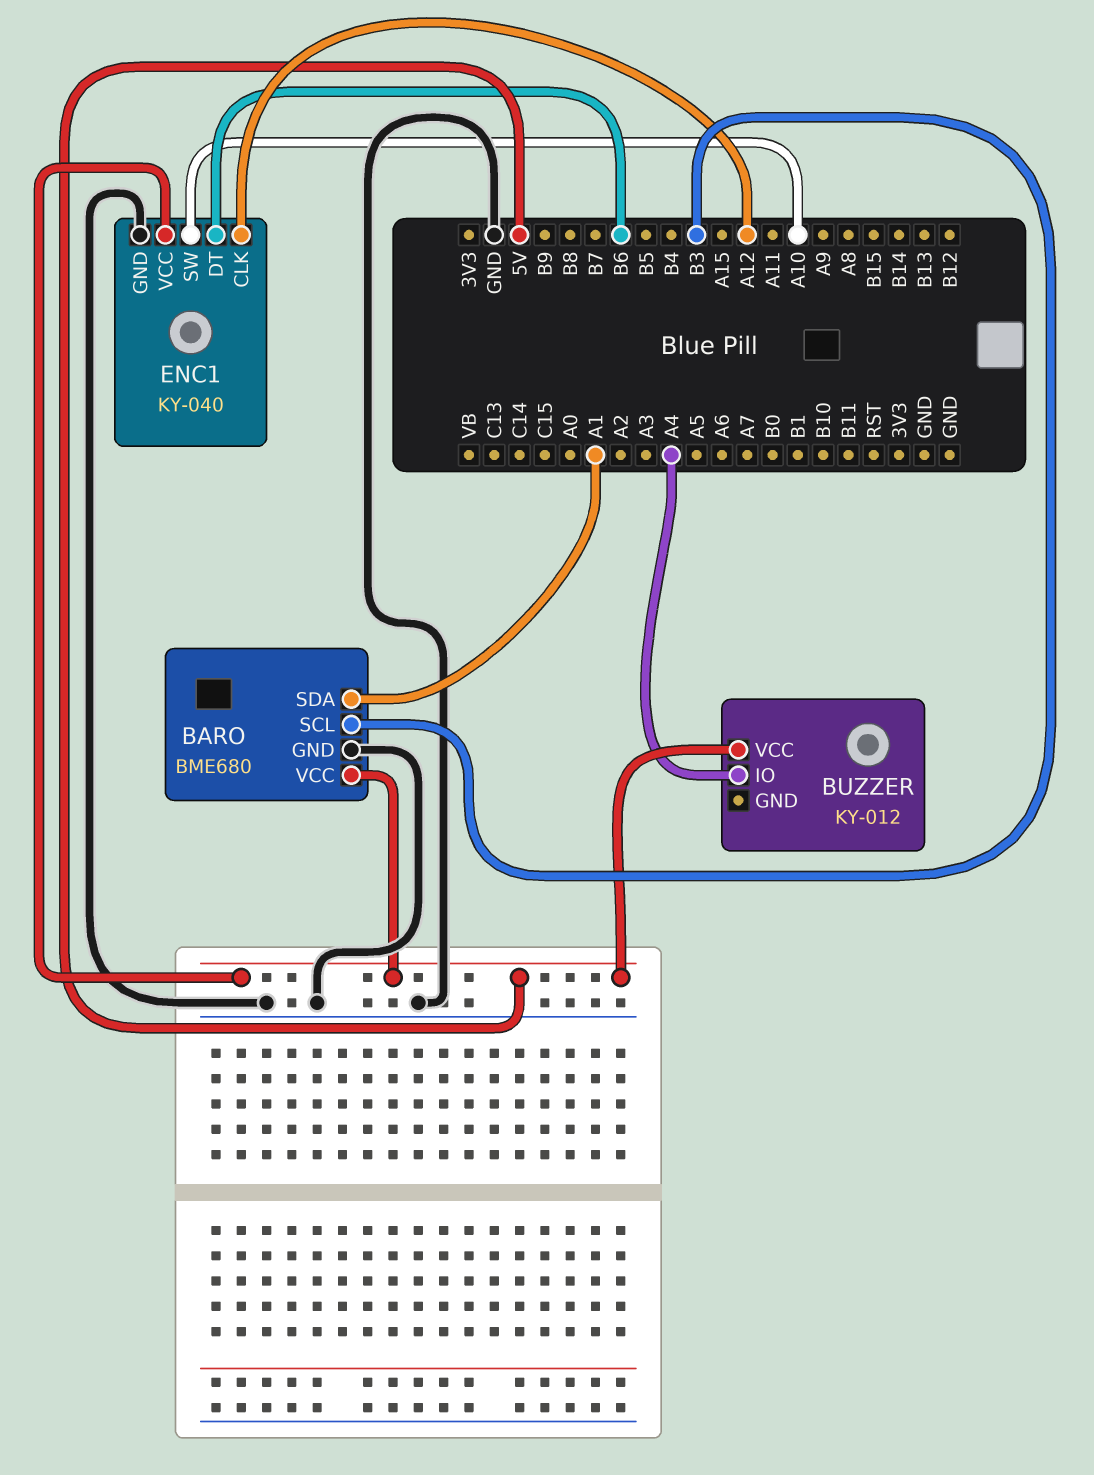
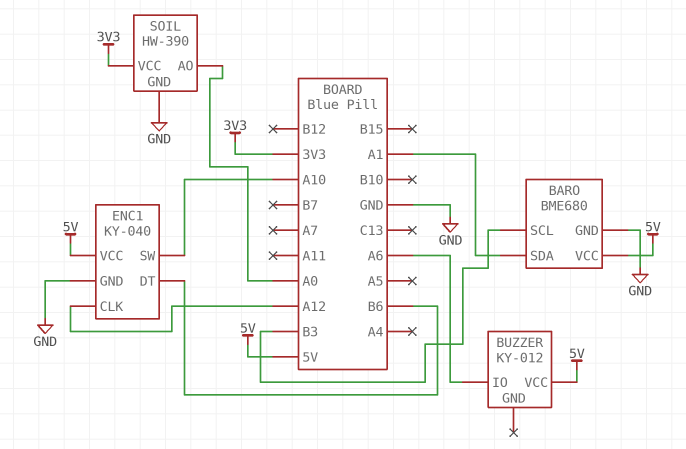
BUZZER pin IO: A4 -> A6
SOIL: none -> HW-390
SOIL pin AO: none -> A0
SOIL pin GND: none -> GND
SOIL pin VCC: none -> 3V3

